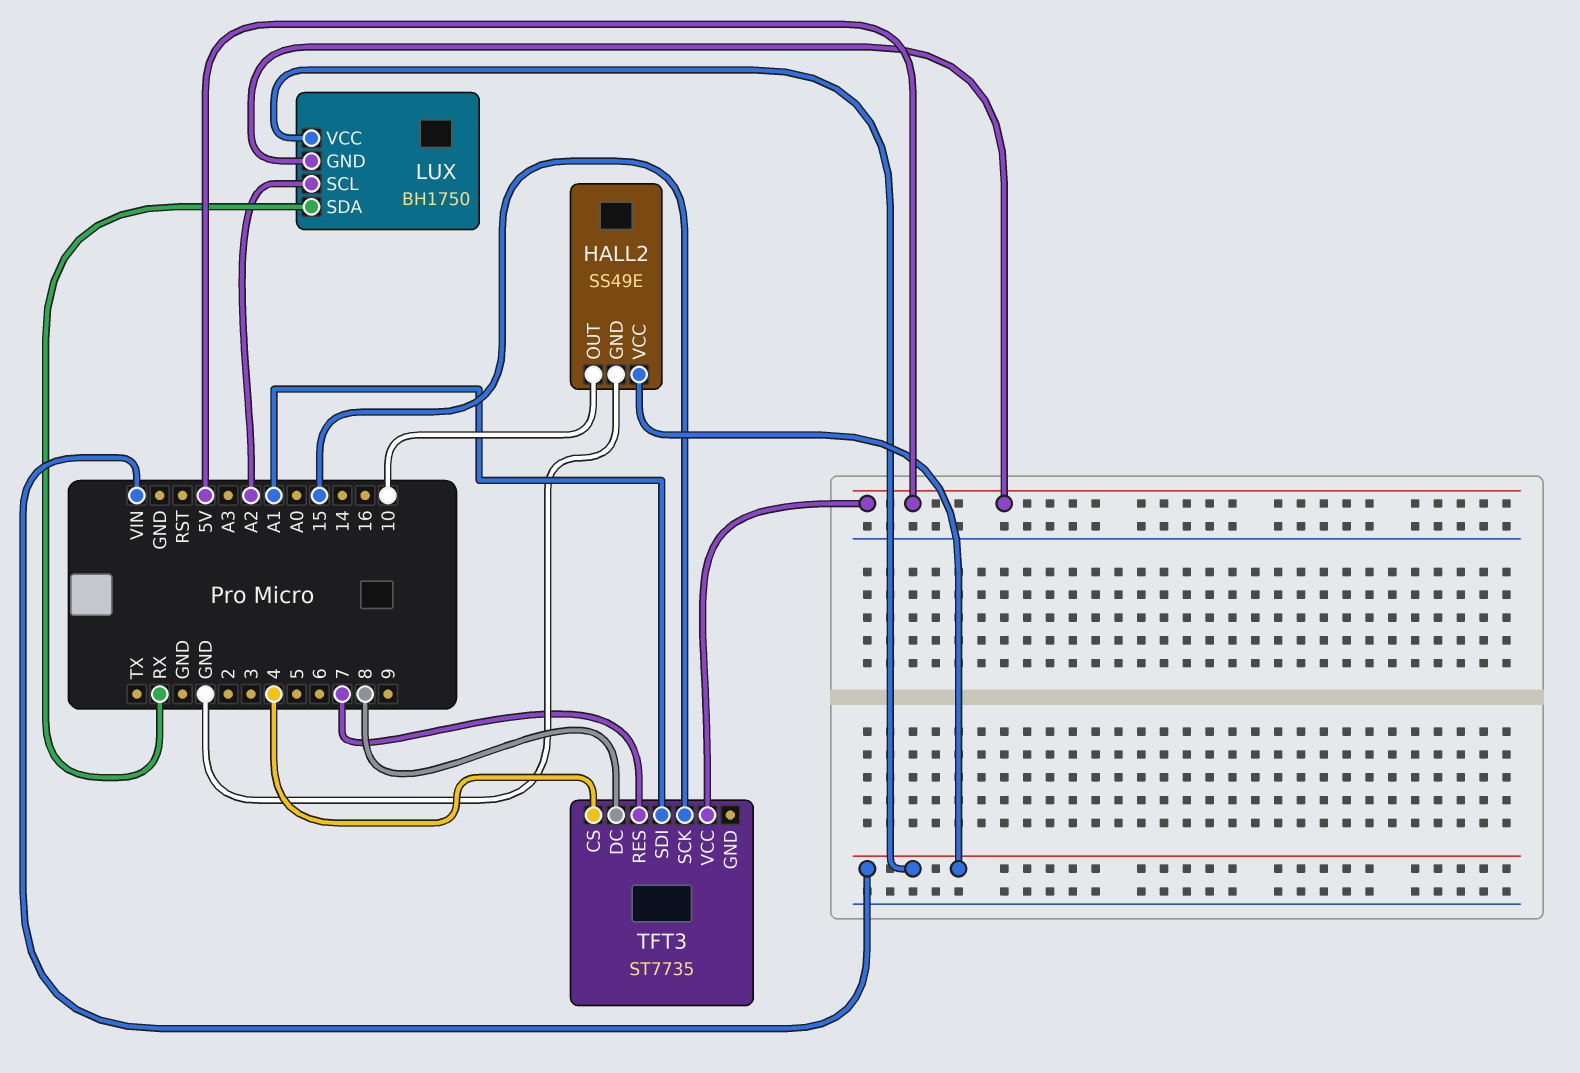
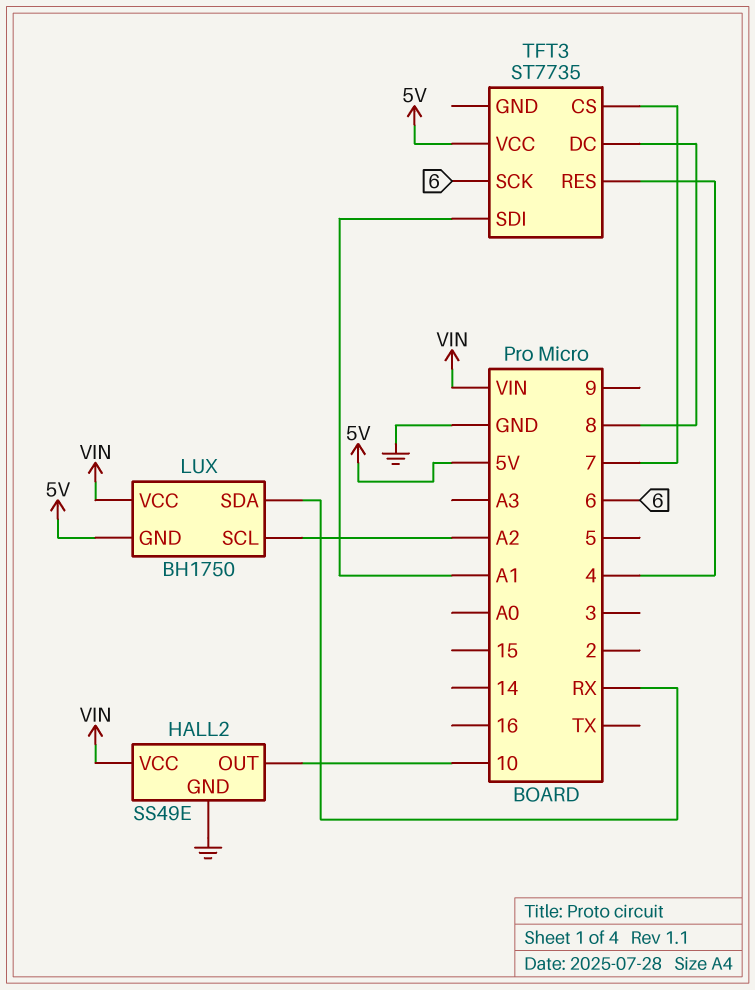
TFT3 pin CS: 4 -> 7
TFT3 pin RES: 7 -> 4
TFT3 pin SCK: 15 -> 6

